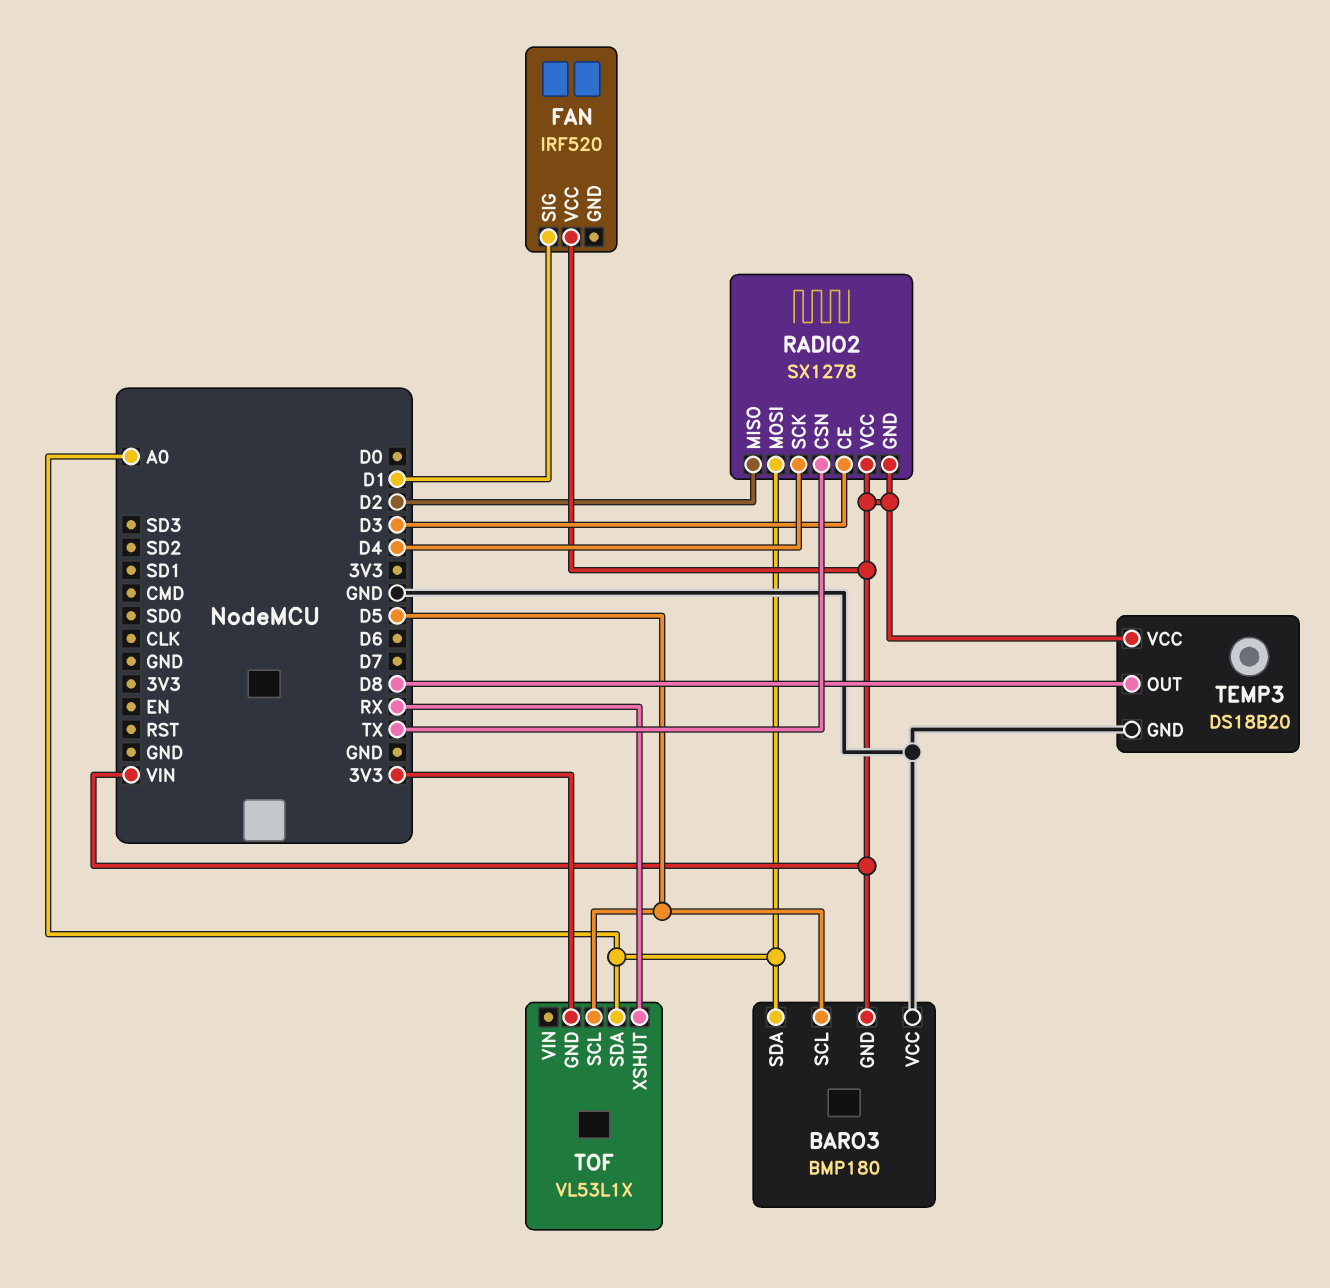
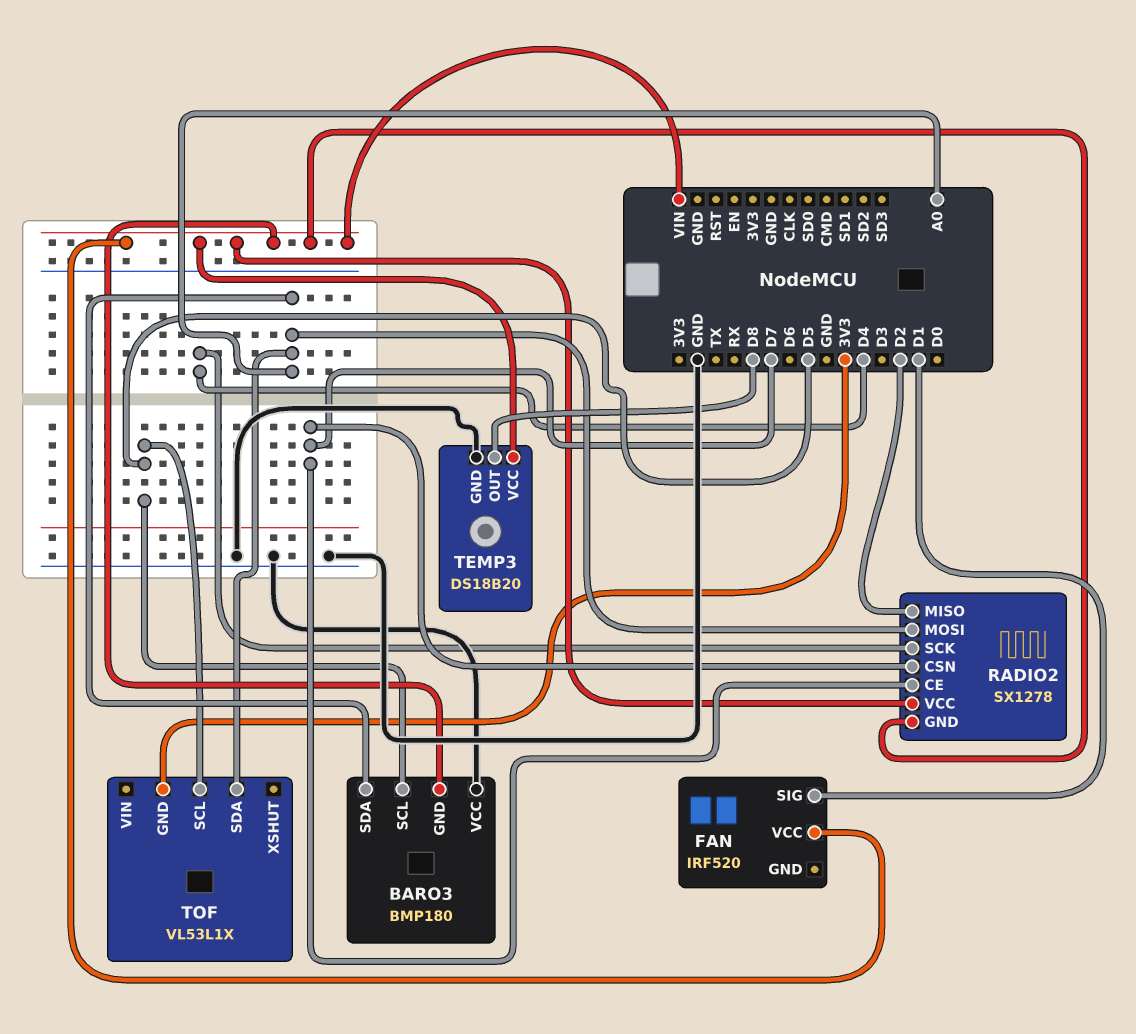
RADIO2 pin CE: D3 -> D7
RADIO2 pin CSN: TX -> D7
TOF pin XSHUT: RX -> none

